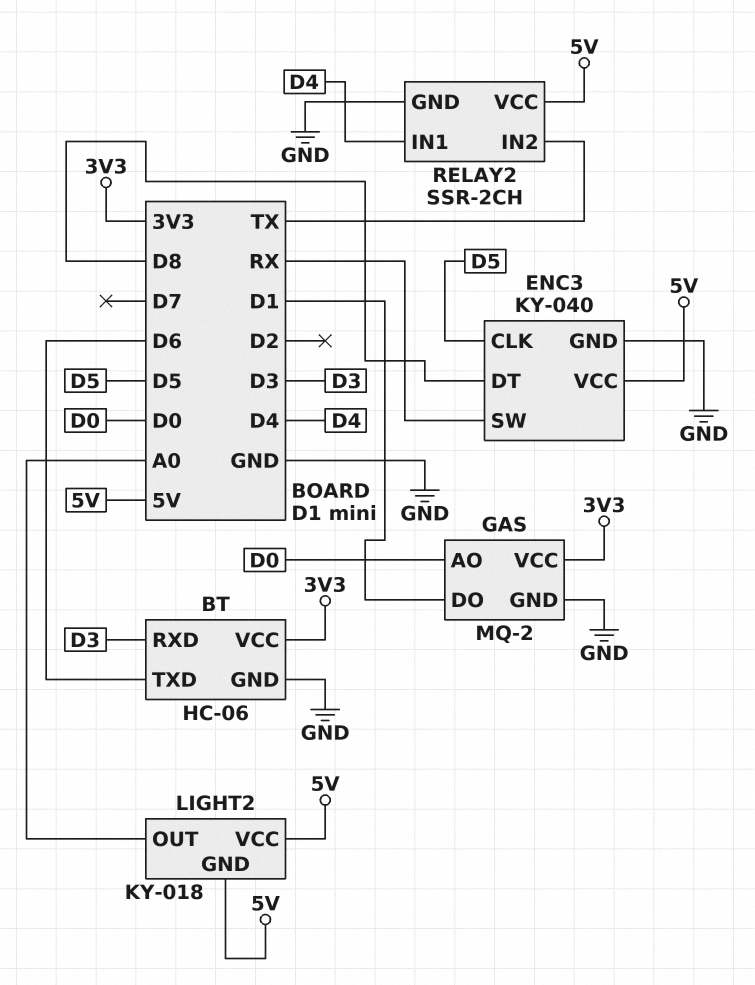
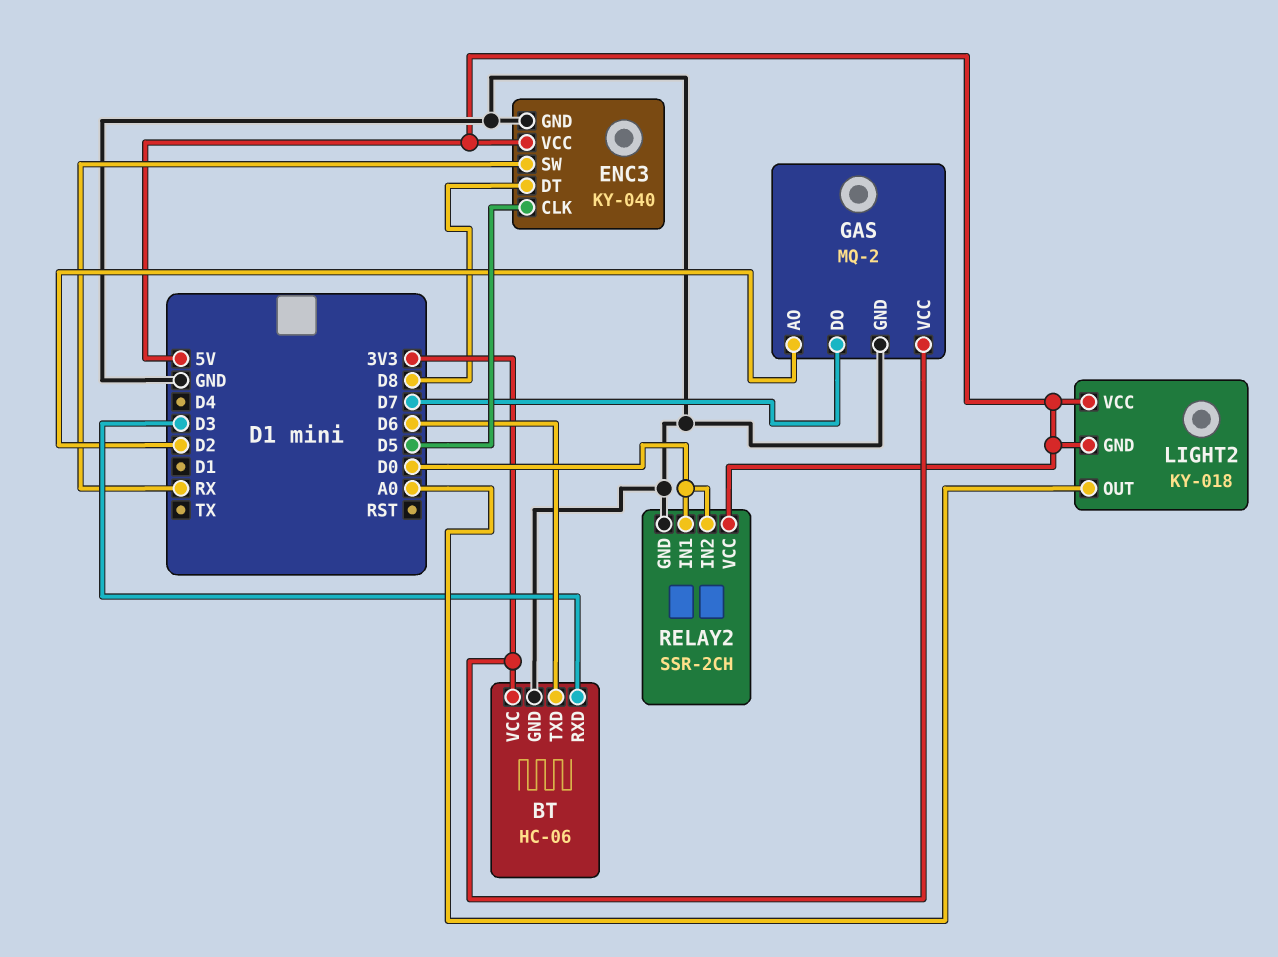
GAS pin AO: D0 -> D2
GAS pin DO: D1 -> D7
RELAY2 pin IN1: D4 -> D0
RELAY2 pin IN2: TX -> D0

